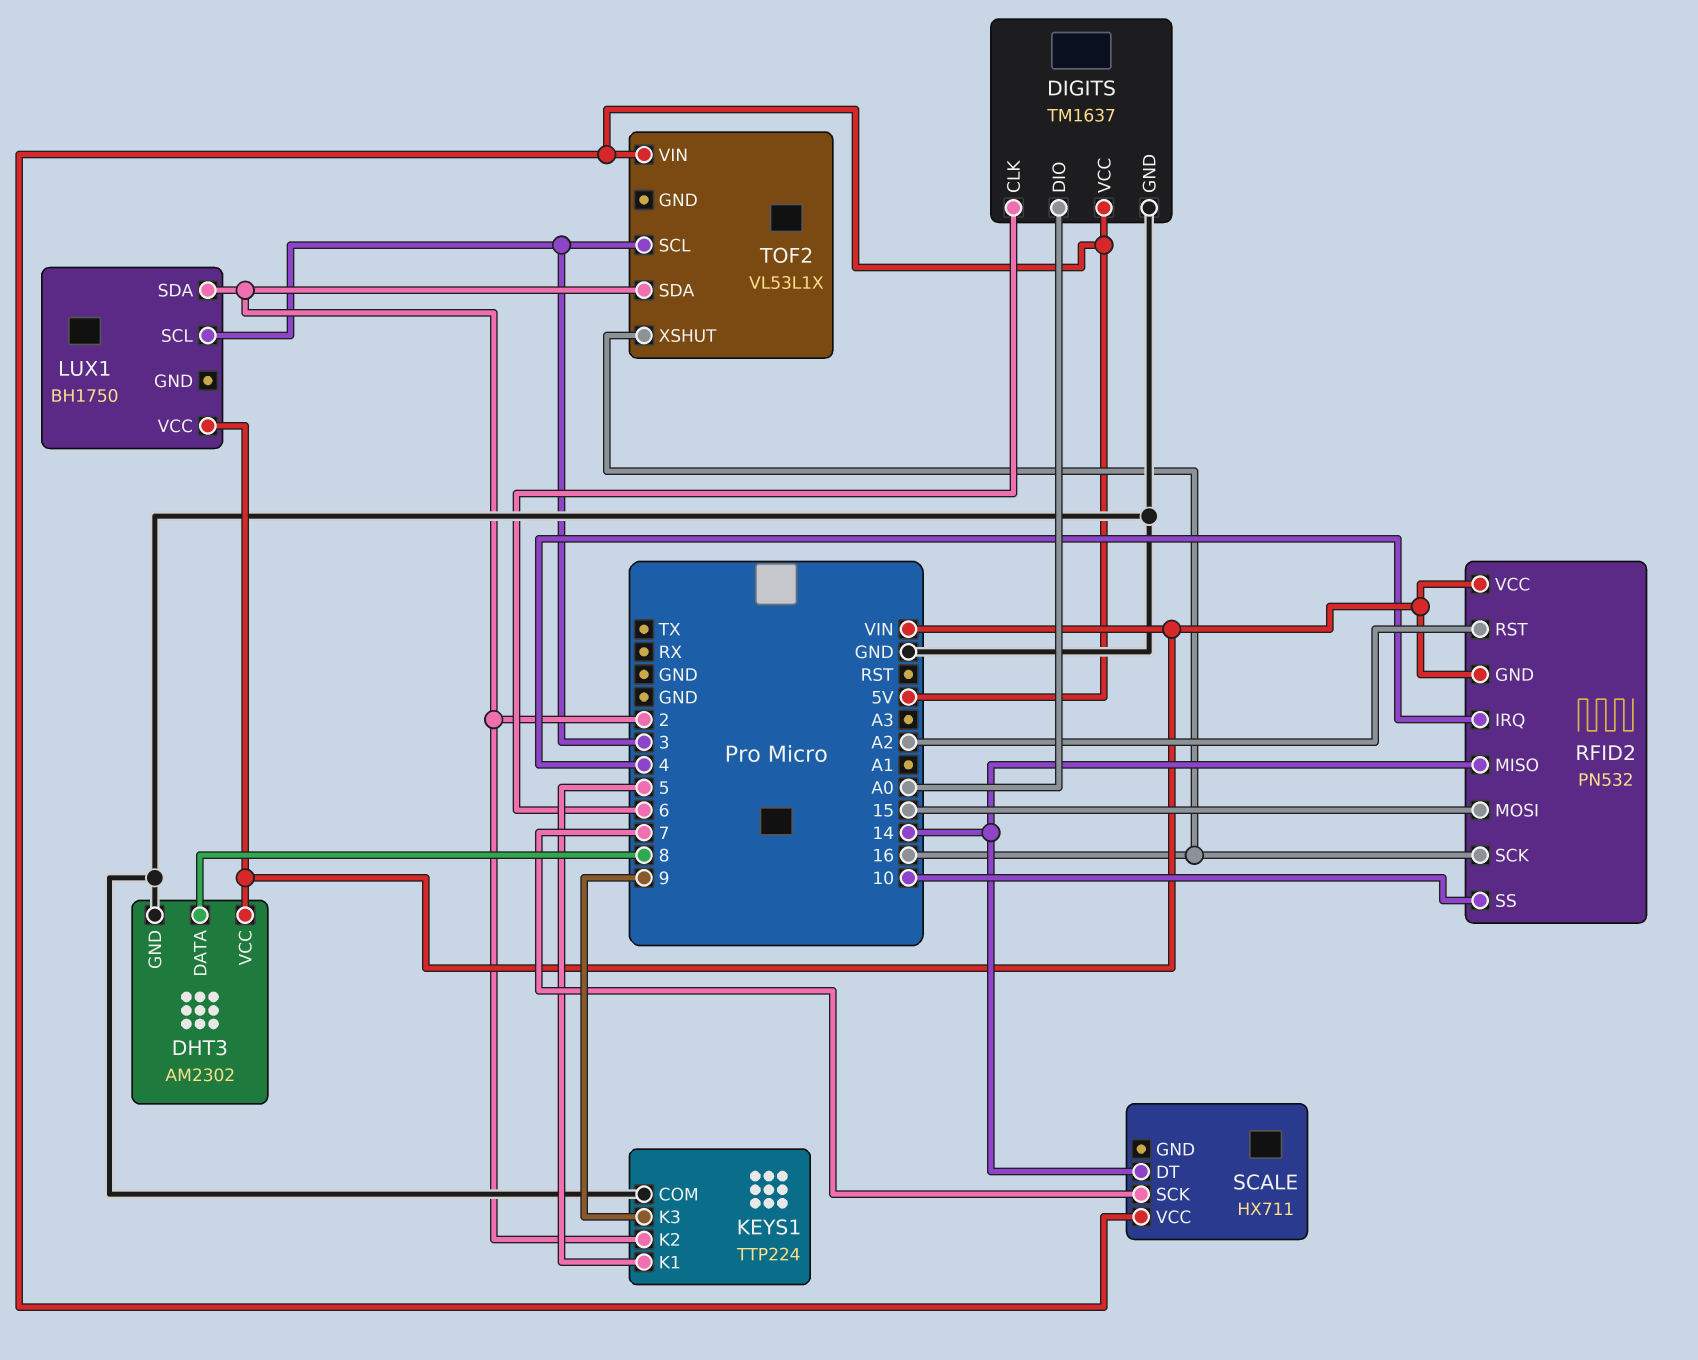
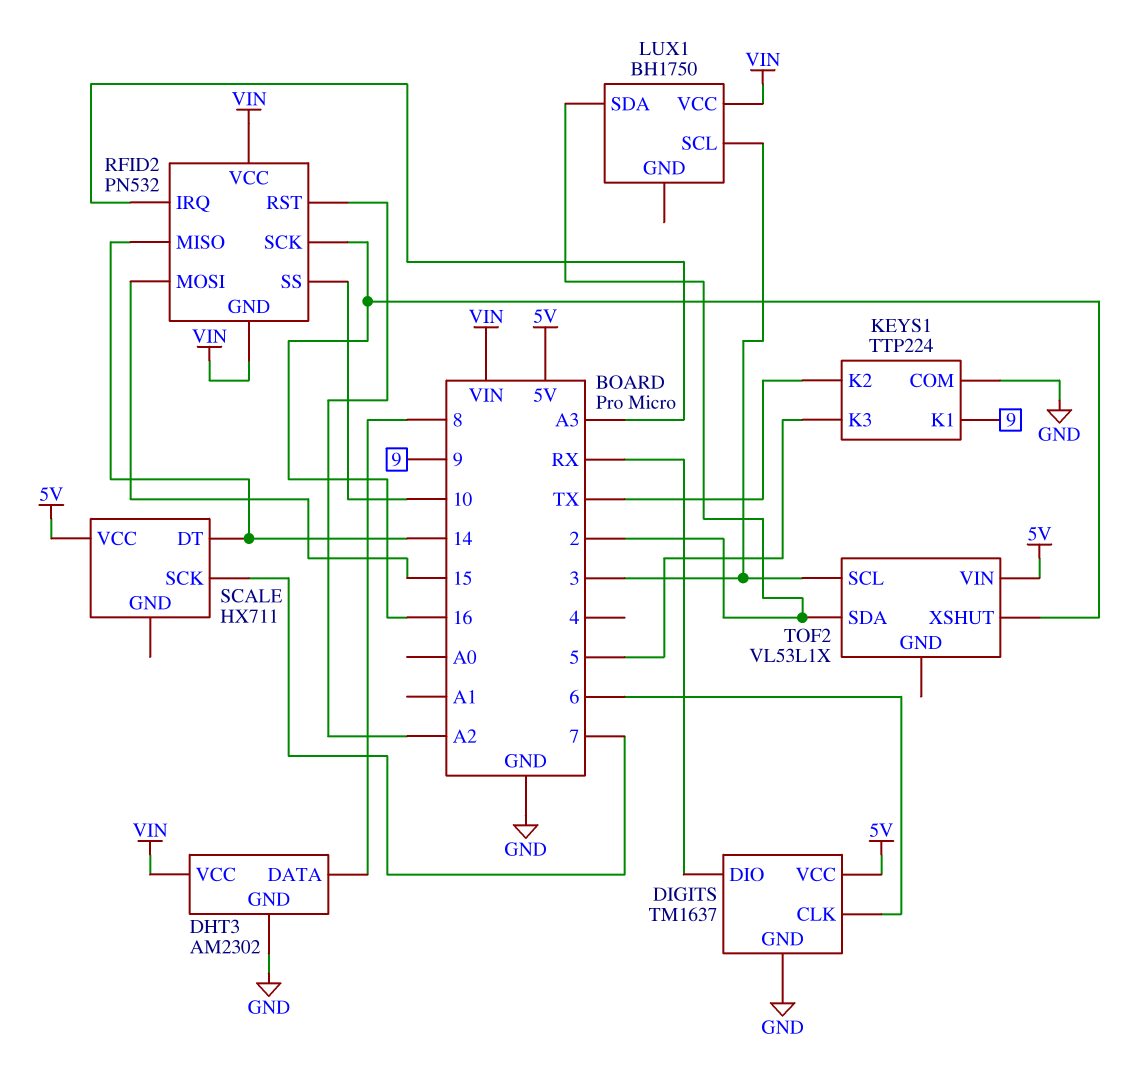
DIGITS pin DIO: A0 -> RX
KEYS1 pin K1: 5 -> 9
KEYS1 pin K2: 2 -> TX
KEYS1 pin K3: 9 -> 5
RFID2 pin IRQ: 4 -> A3

